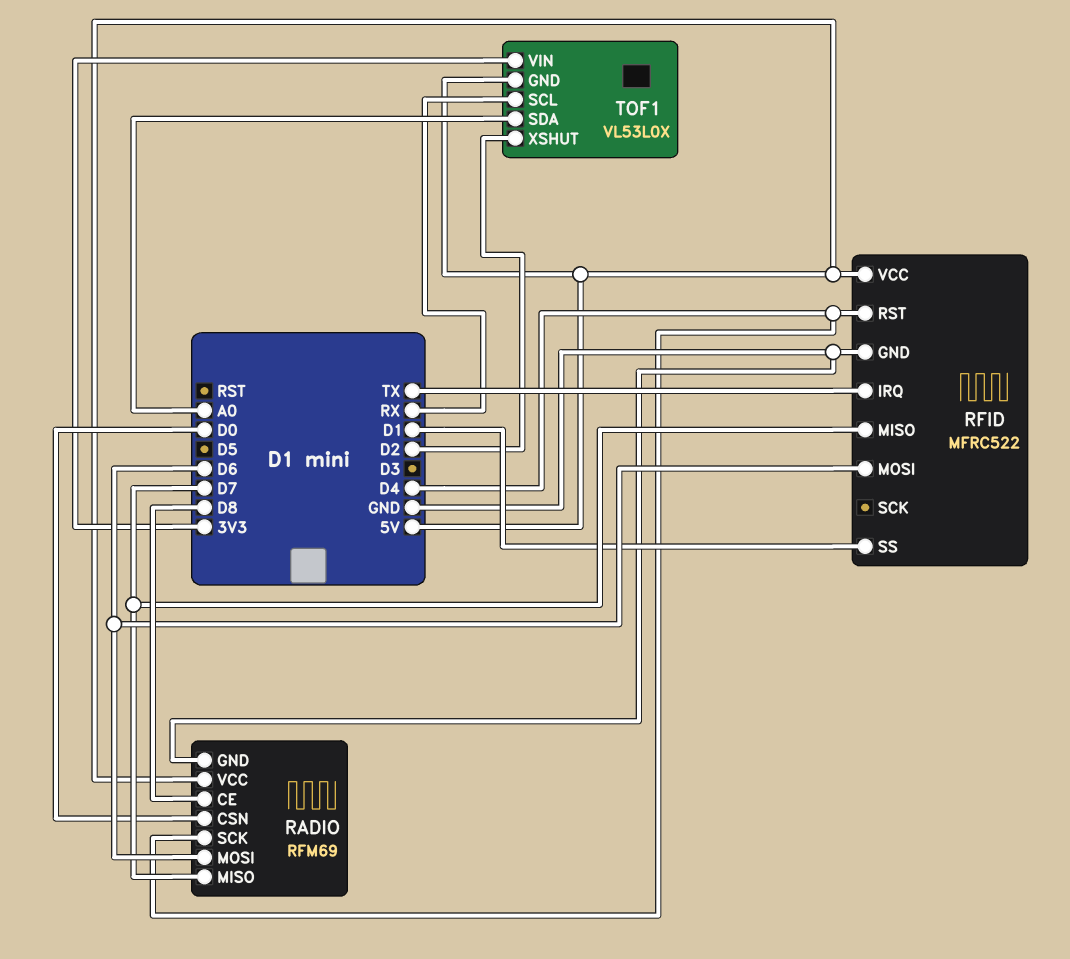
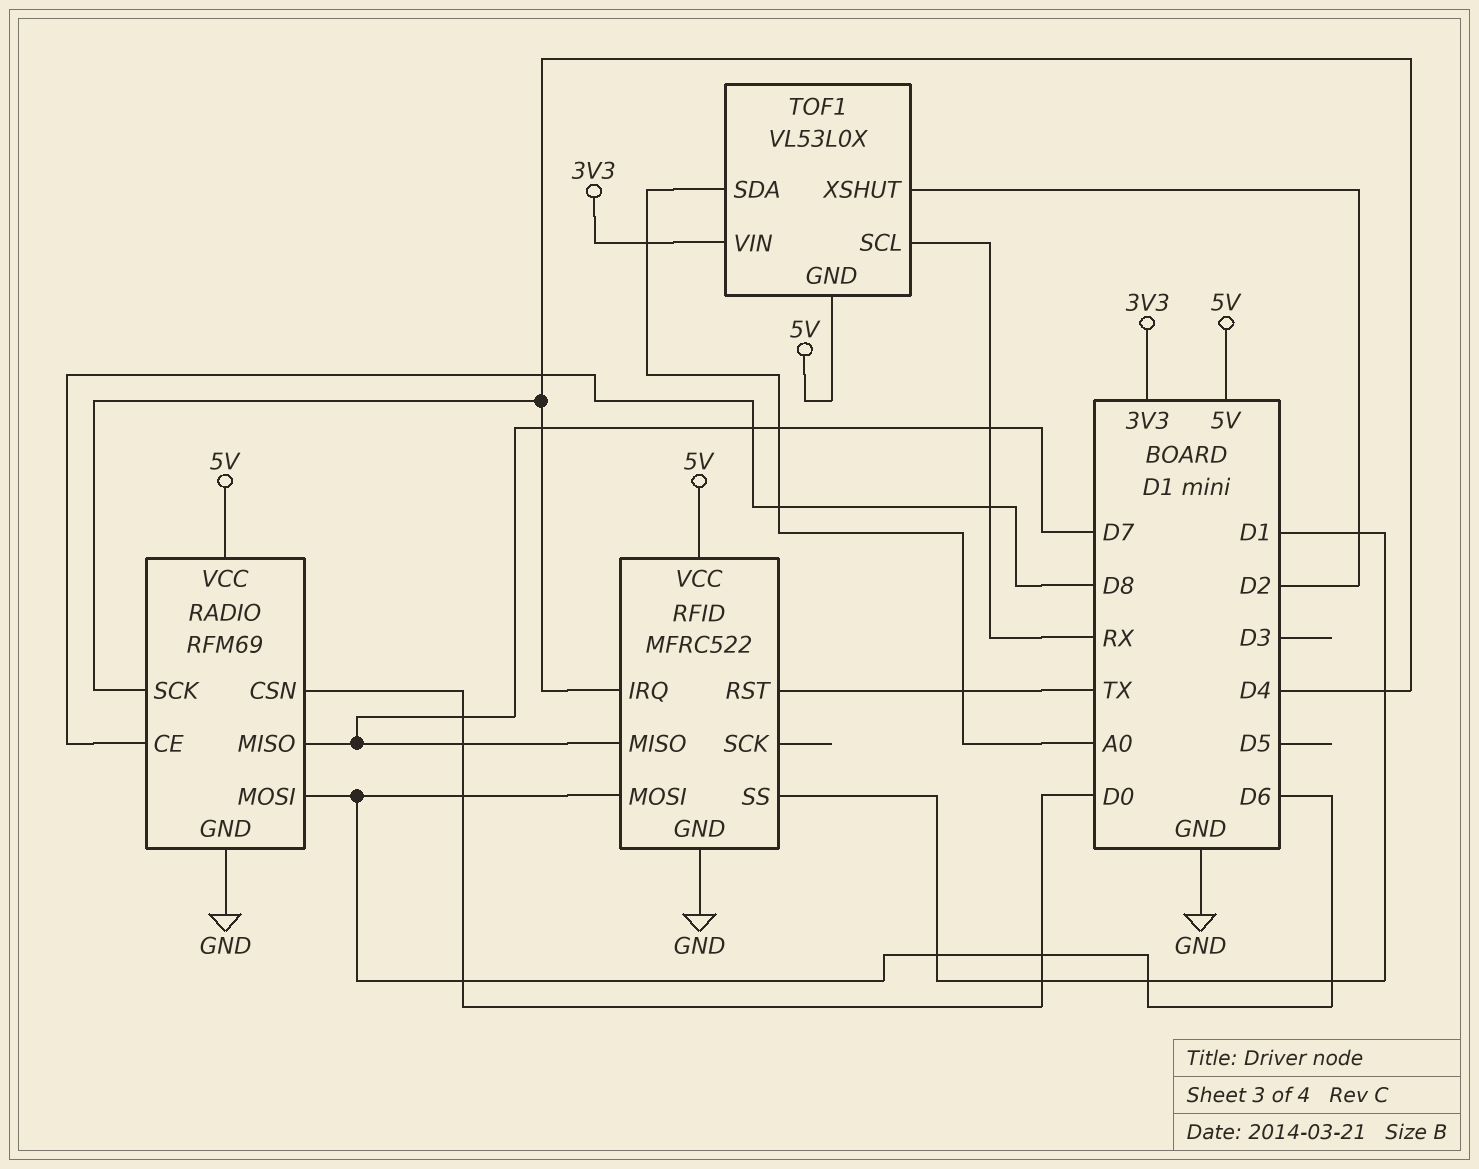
RFID pin IRQ: TX -> D4
RFID pin RST: D4 -> TX

